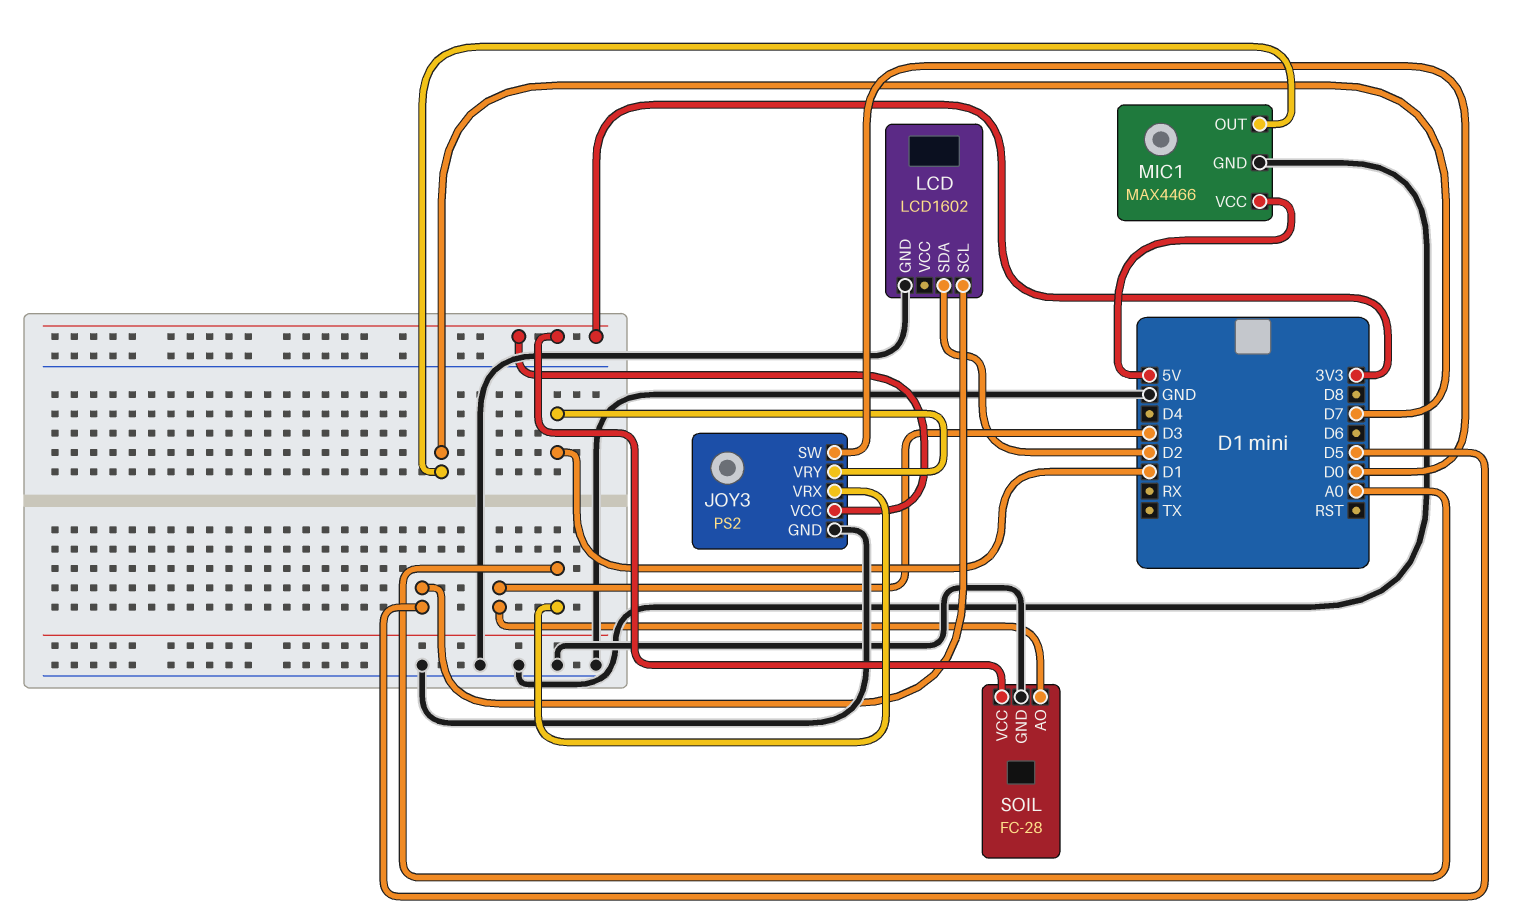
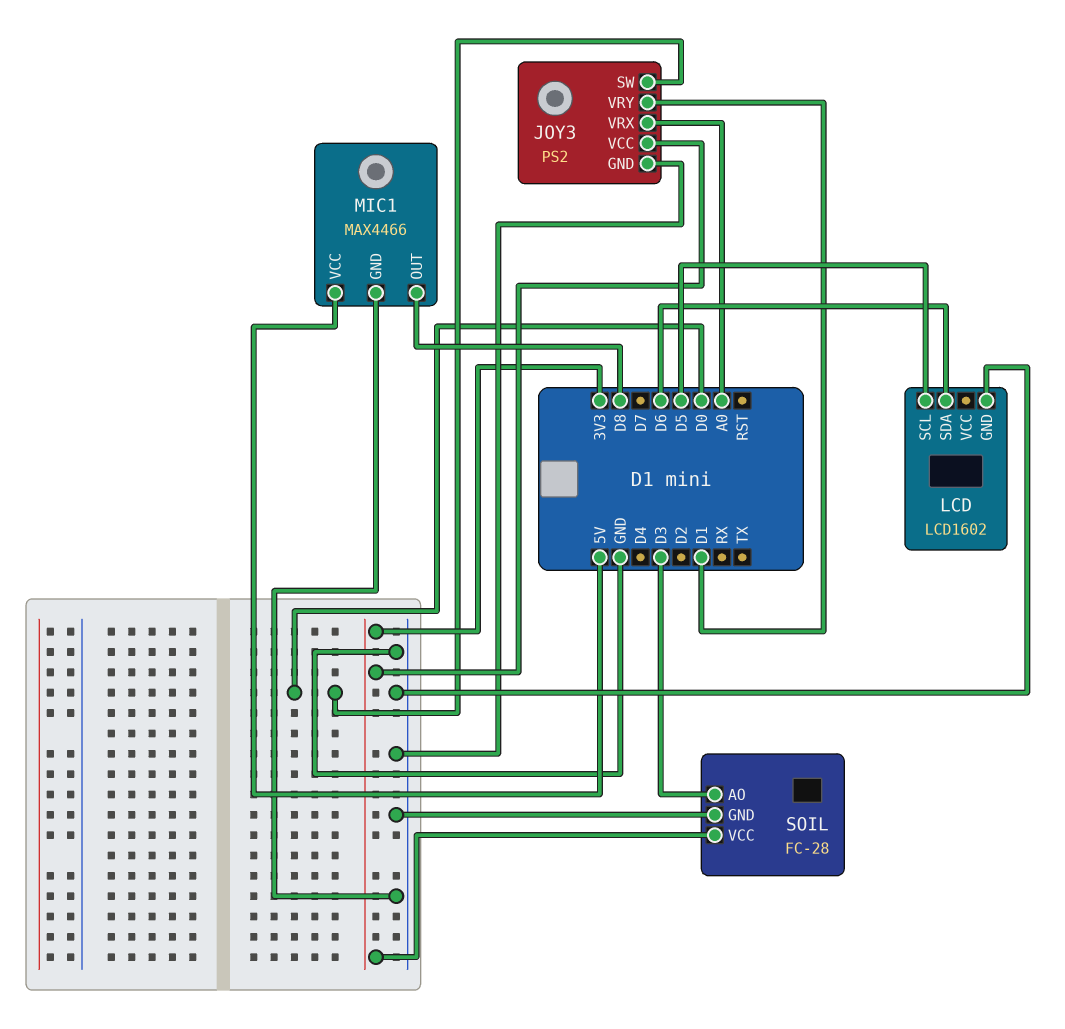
LCD pin SDA: D2 -> D6
MIC1 pin OUT: D7 -> D8

